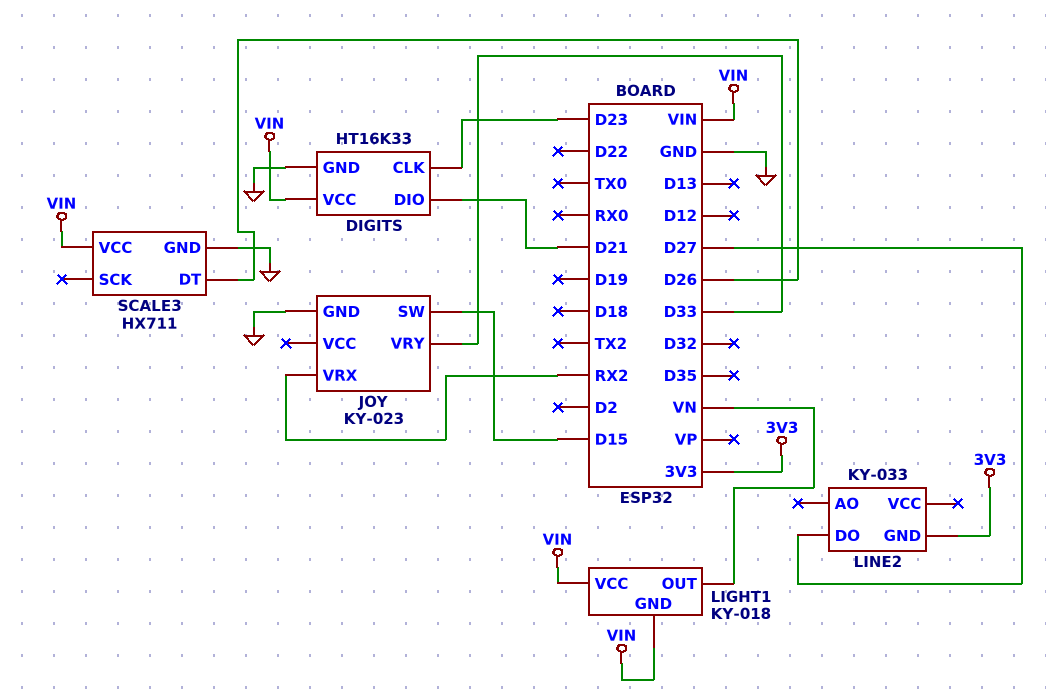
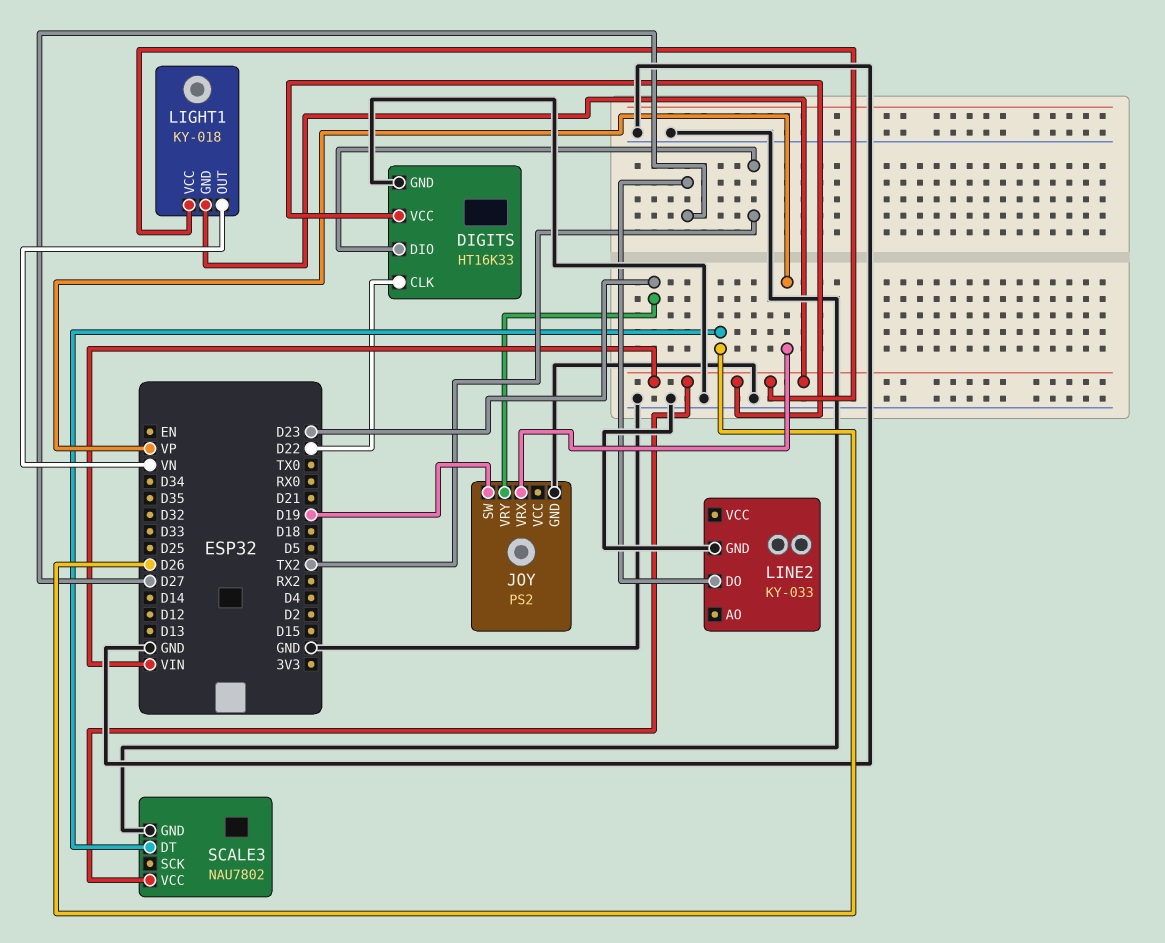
DIGITS pin CLK: D23 -> D22
DIGITS pin DIO: D21 -> TX2
JOY: KY-023 -> PS2
JOY pin SW: D15 -> D19
JOY pin VRX: RX2 -> VP
JOY pin VRY: D33 -> D23
LINE2 pin GND: 3V3 -> GND
SCALE3: HX711 -> NAU7802

